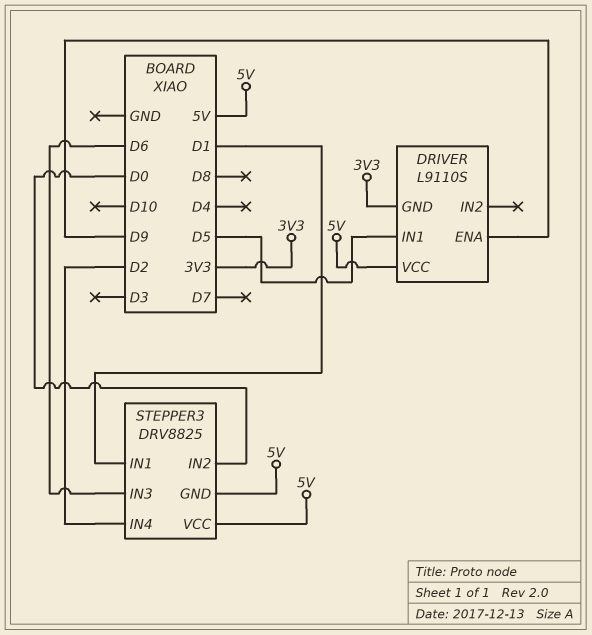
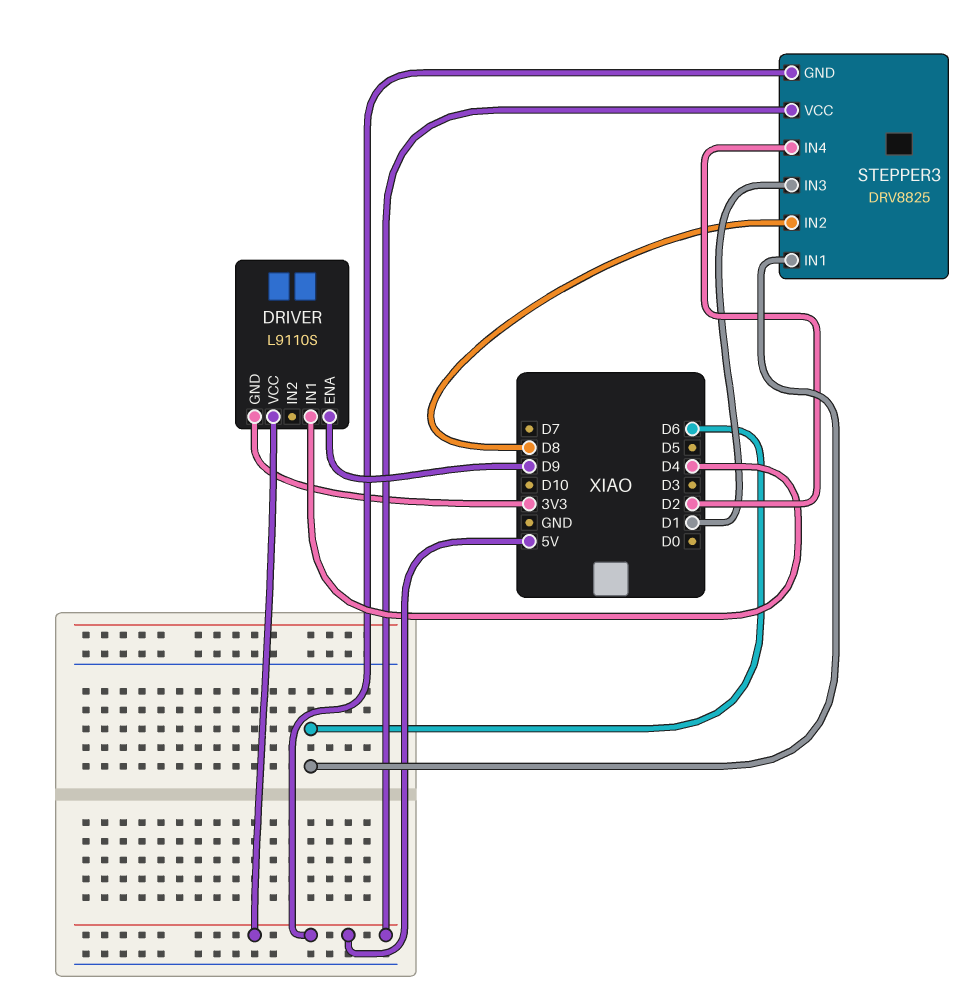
DRIVER pin IN1: D5 -> D4
STEPPER3 pin IN1: D1 -> D6
STEPPER3 pin IN2: D0 -> D8
STEPPER3 pin IN3: D6 -> D1

